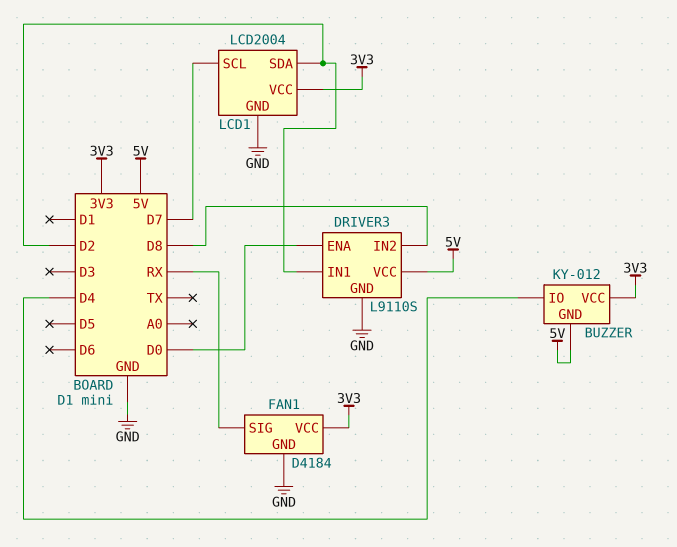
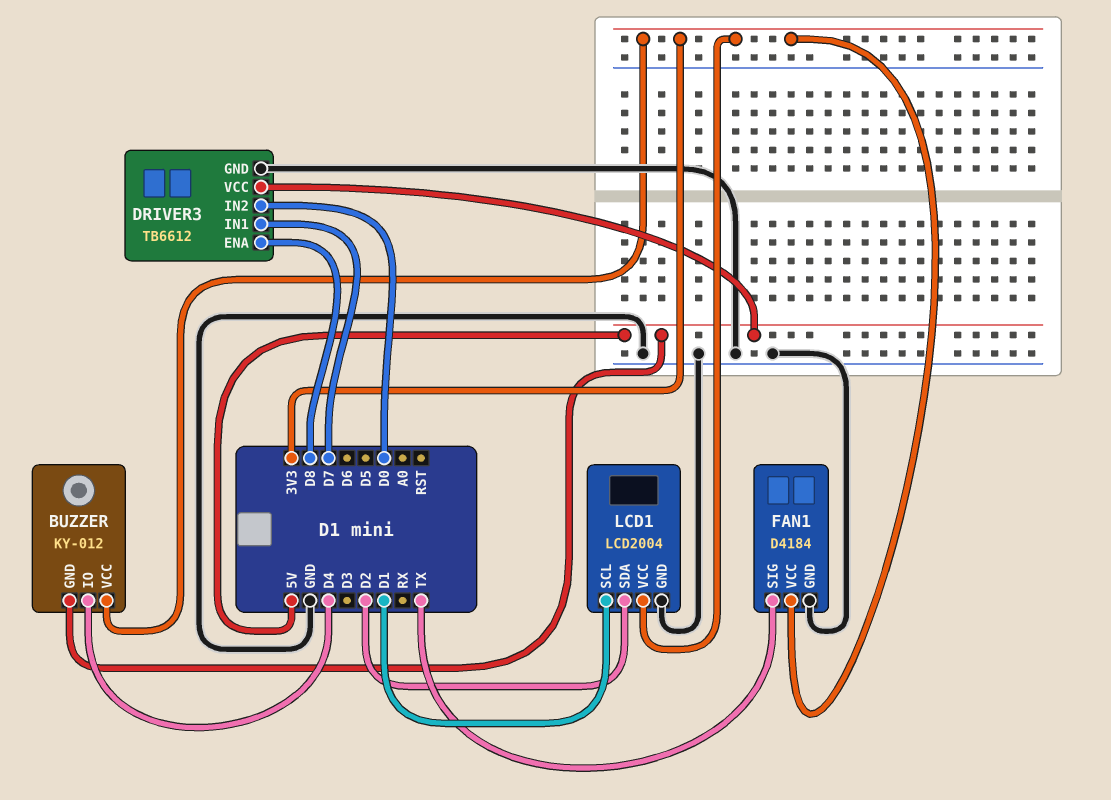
DRIVER3: L9110S -> TB6612
DRIVER3 pin ENA: D0 -> D8
DRIVER3 pin IN1: D2 -> D7
DRIVER3 pin IN2: D8 -> D0
FAN1 pin SIG: RX -> TX
LCD1 pin SCL: D7 -> D1

